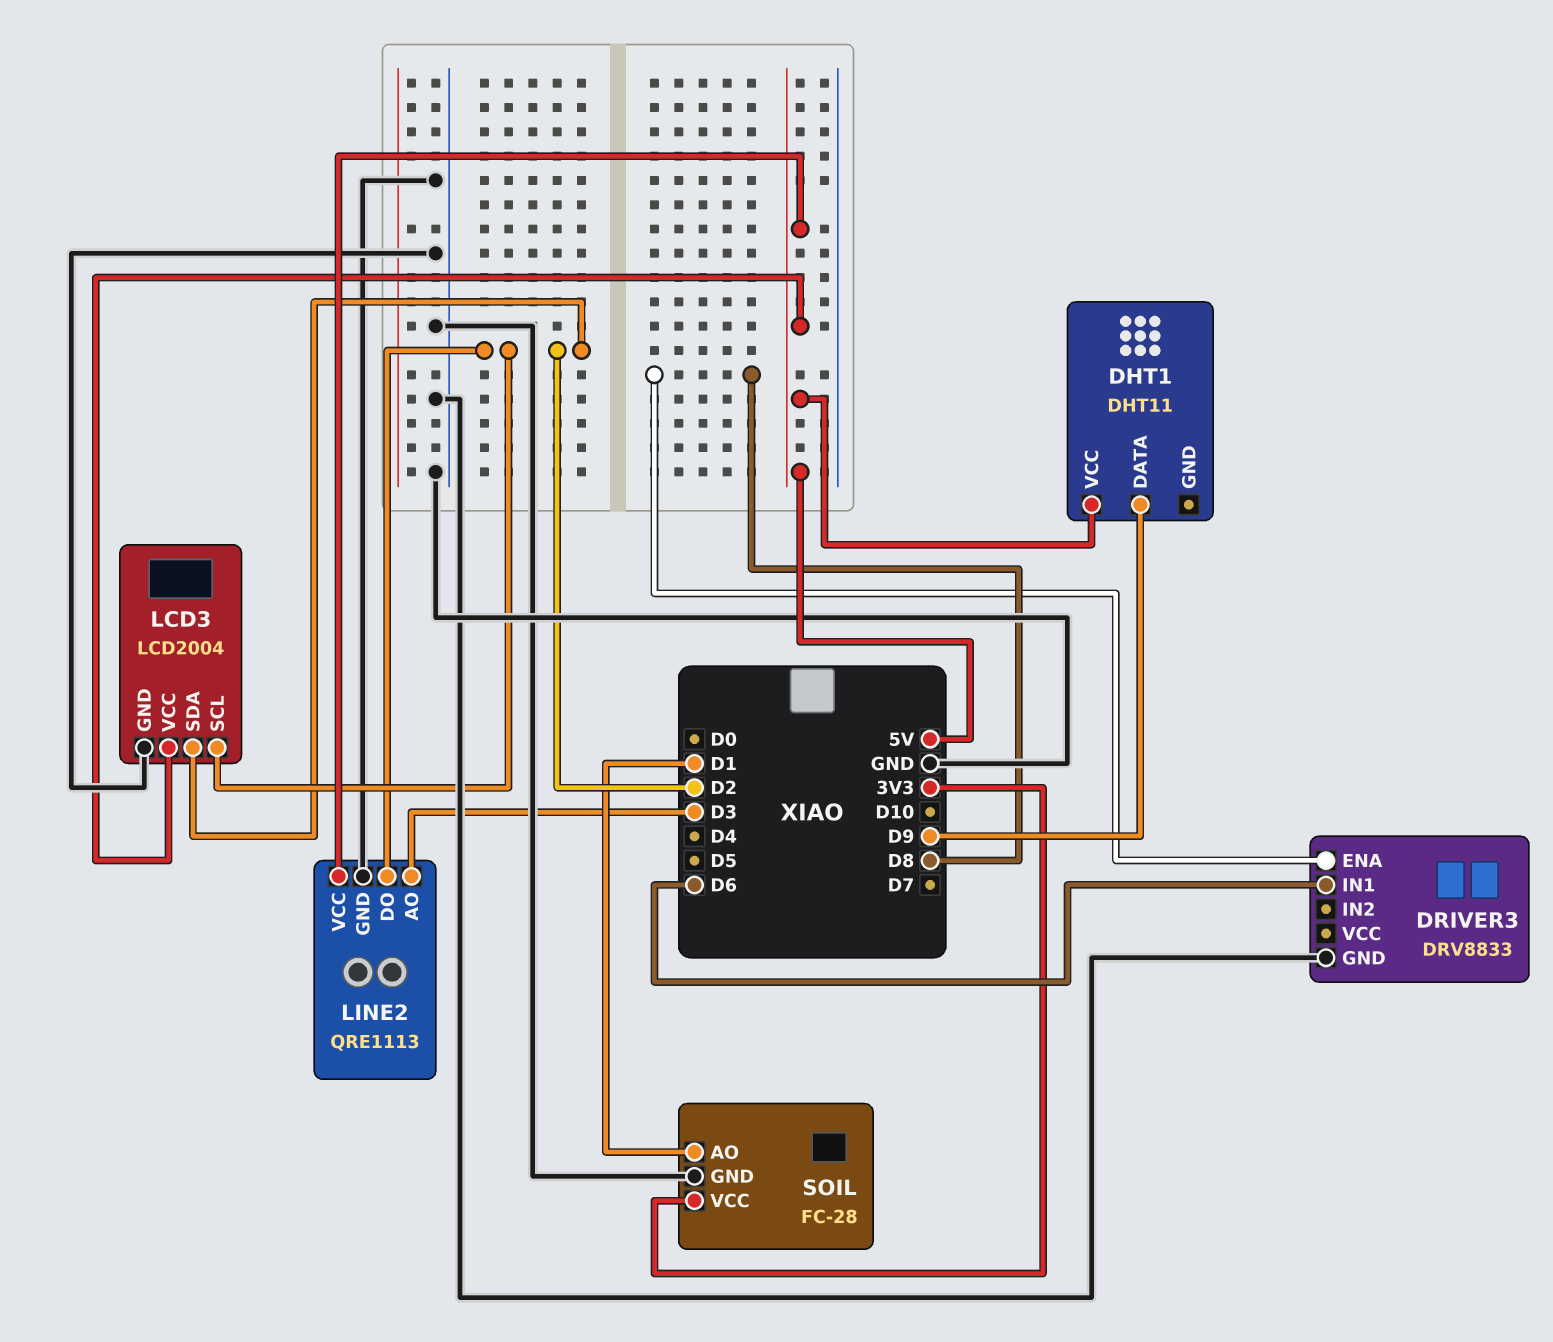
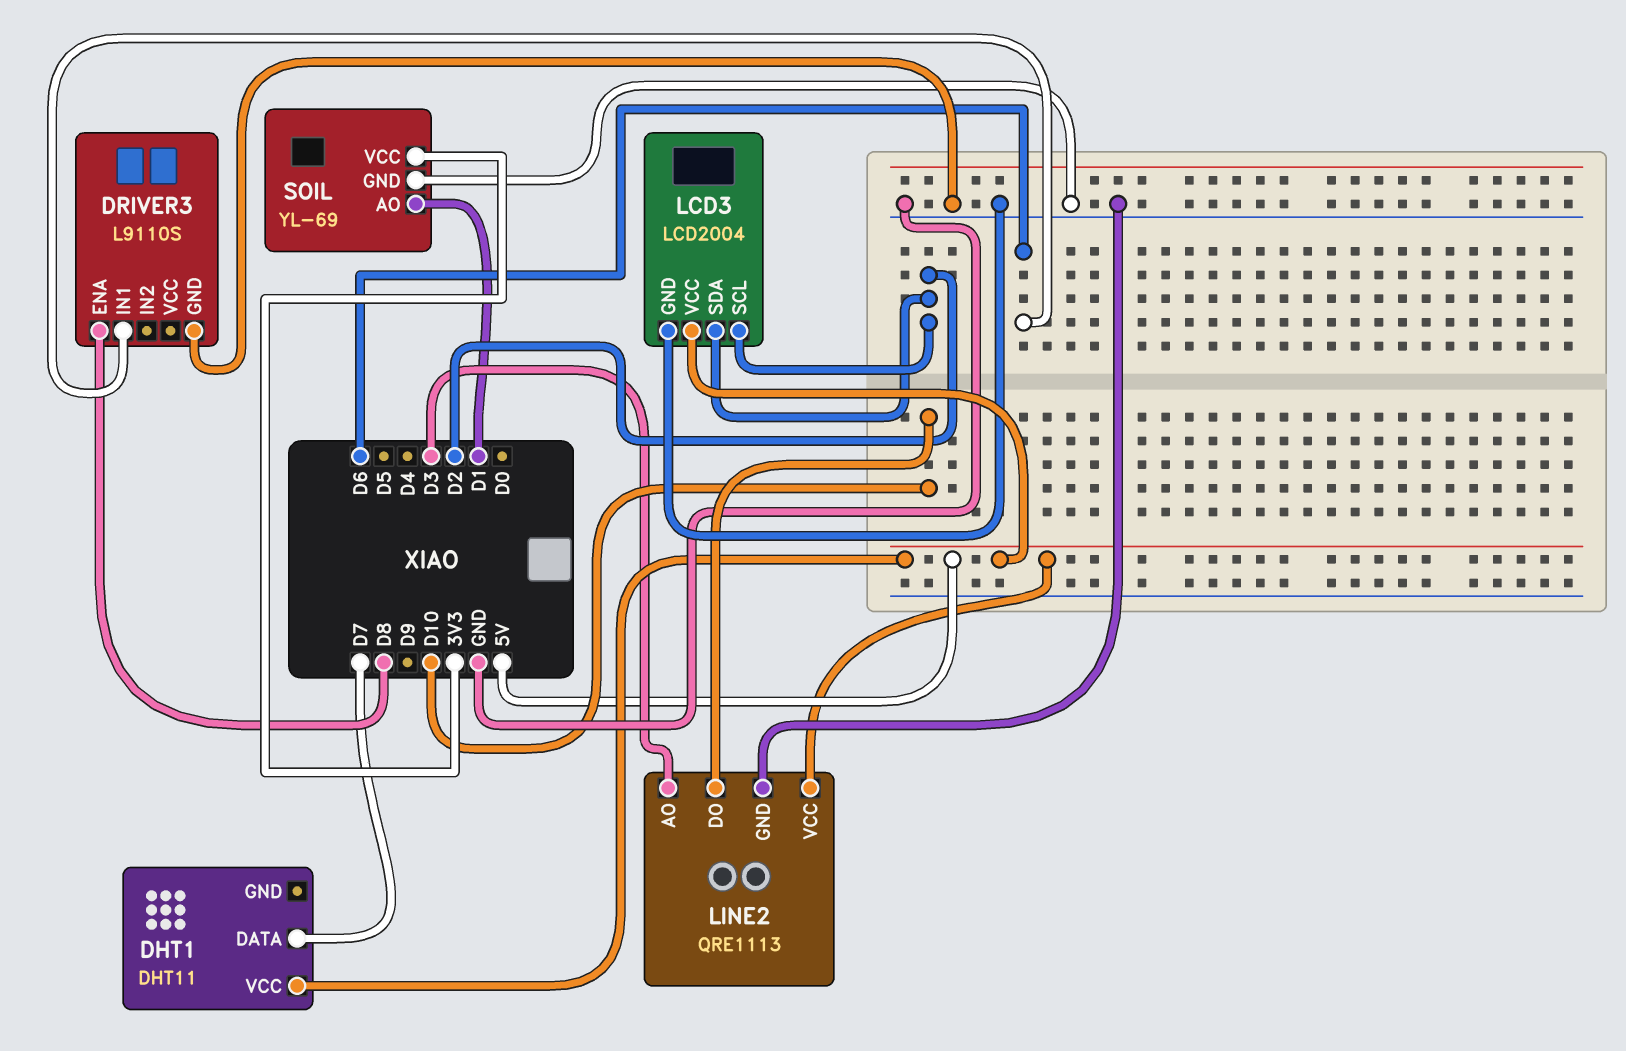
DHT1 pin DATA: D9 -> D7
DRIVER3: DRV8833 -> L9110S
LINE2 pin DO: D2 -> D10
SOIL: FC-28 -> YL-69

